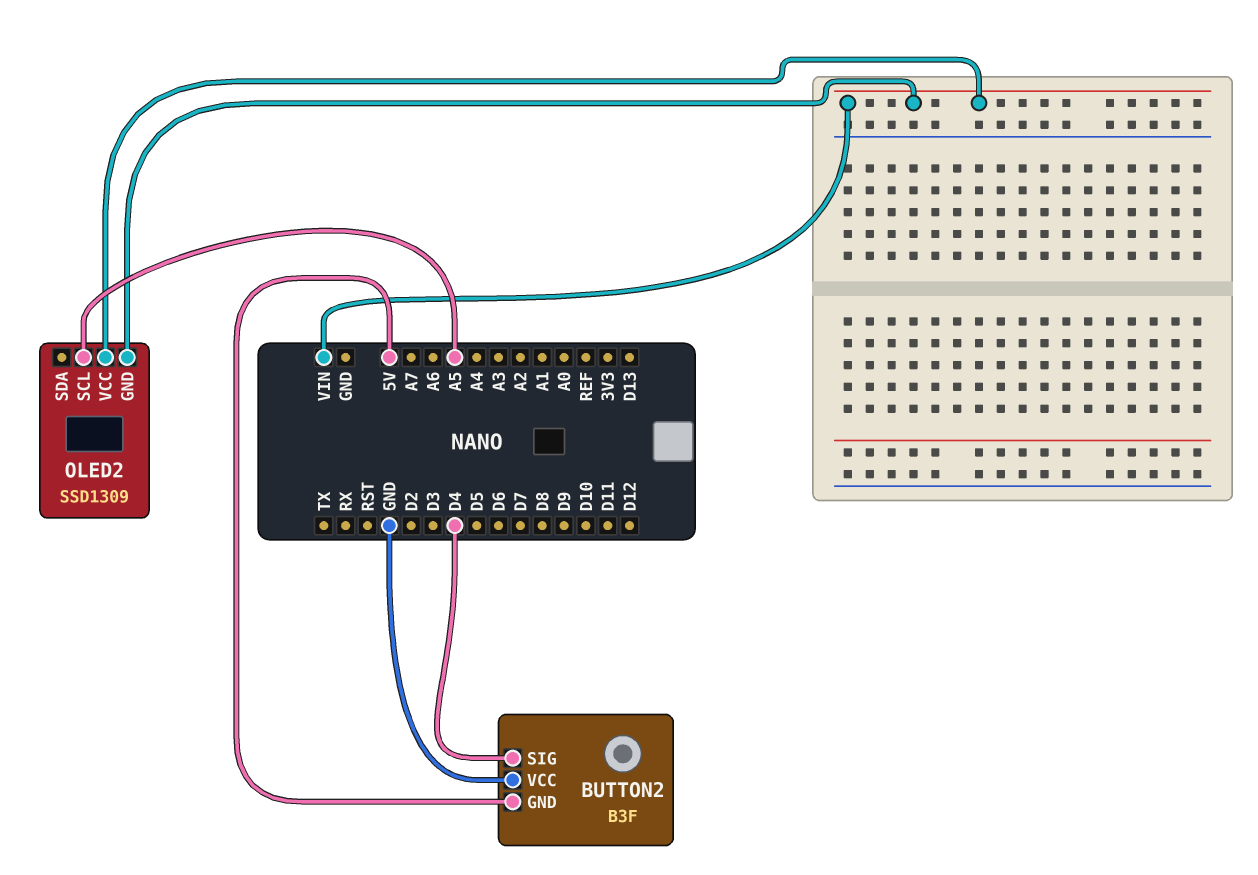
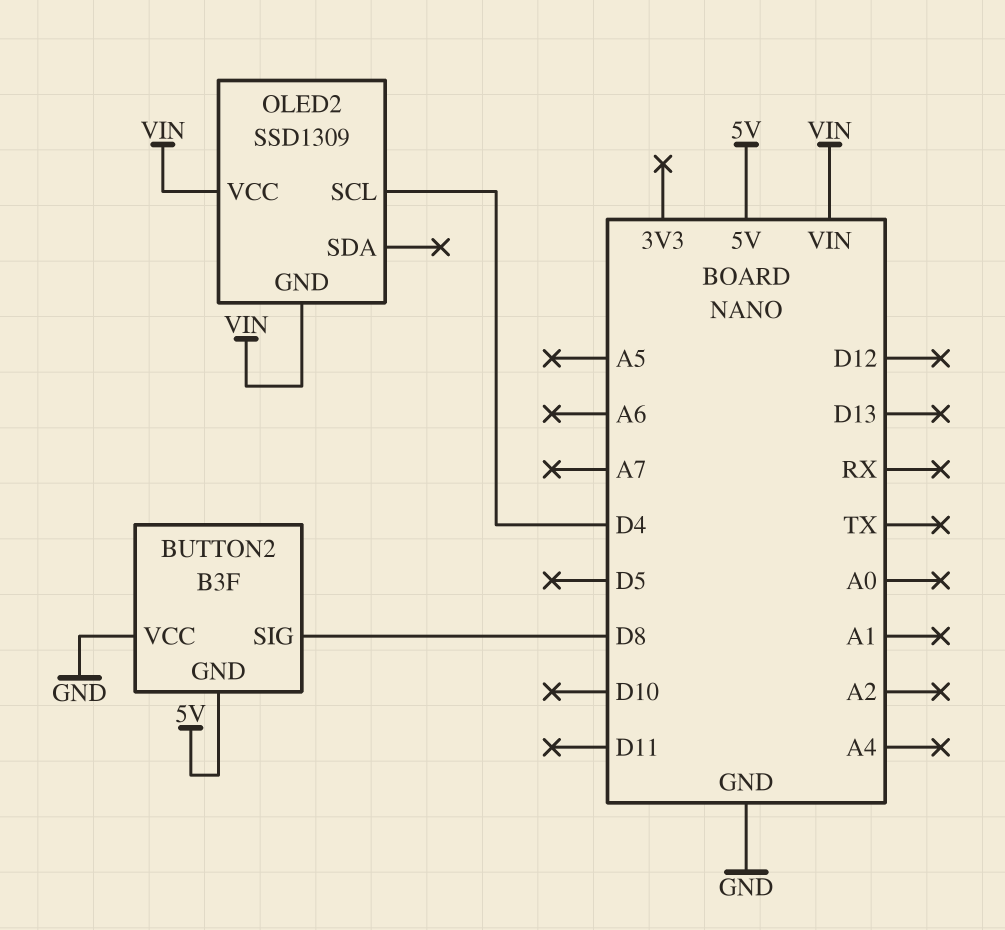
BUTTON2 pin SIG: D4 -> D8
OLED2 pin SCL: A5 -> D4

